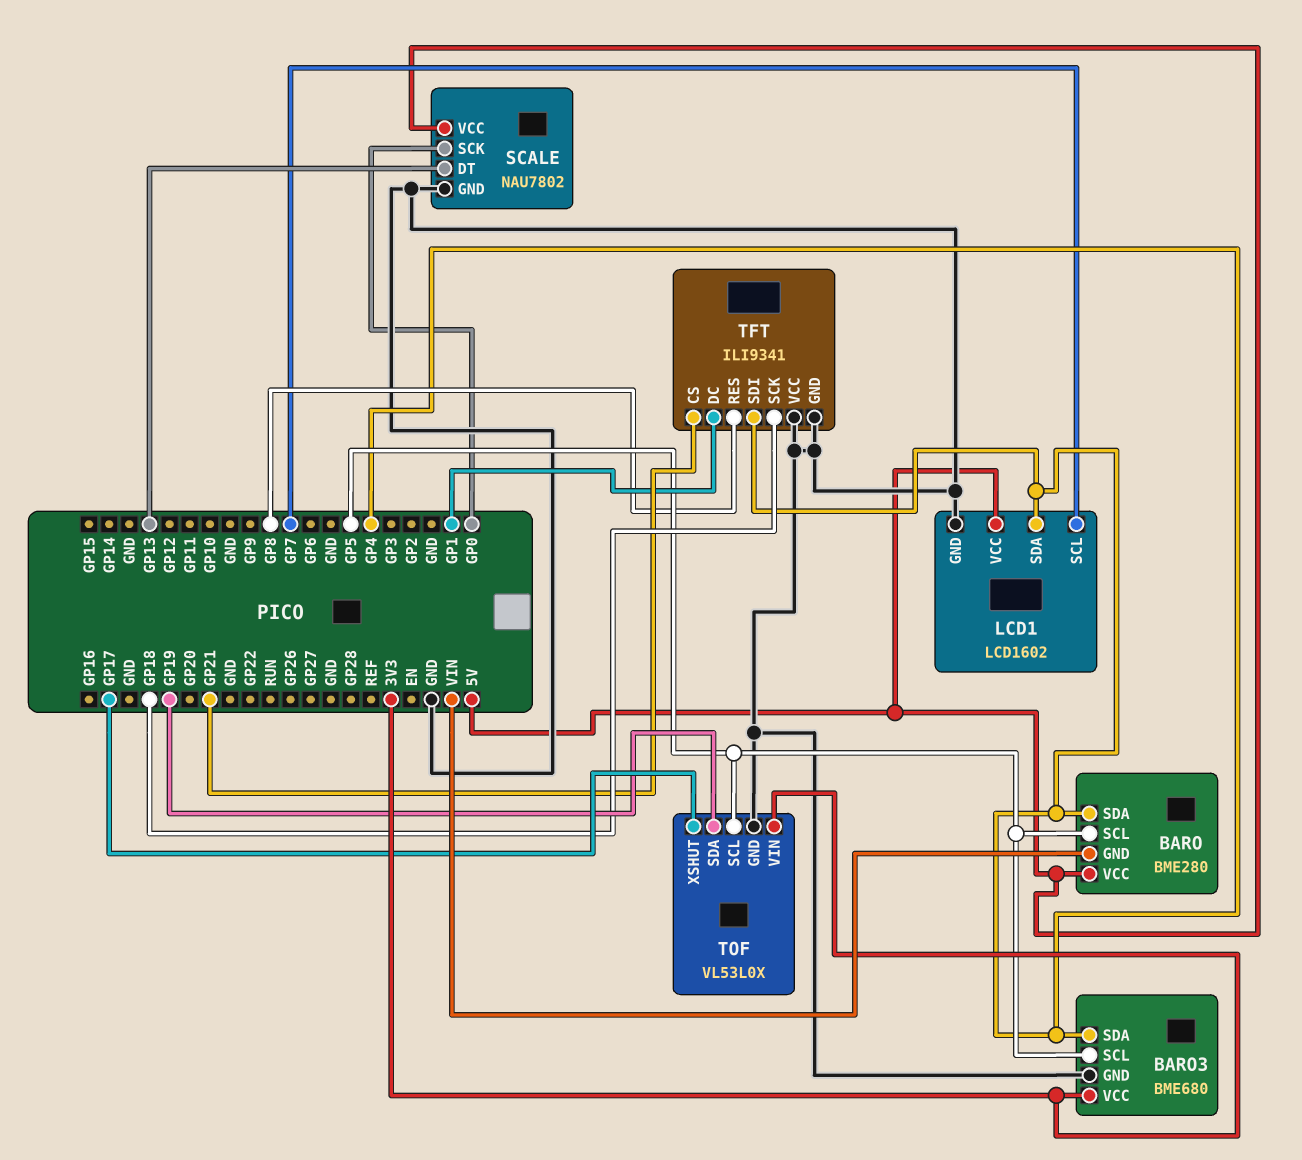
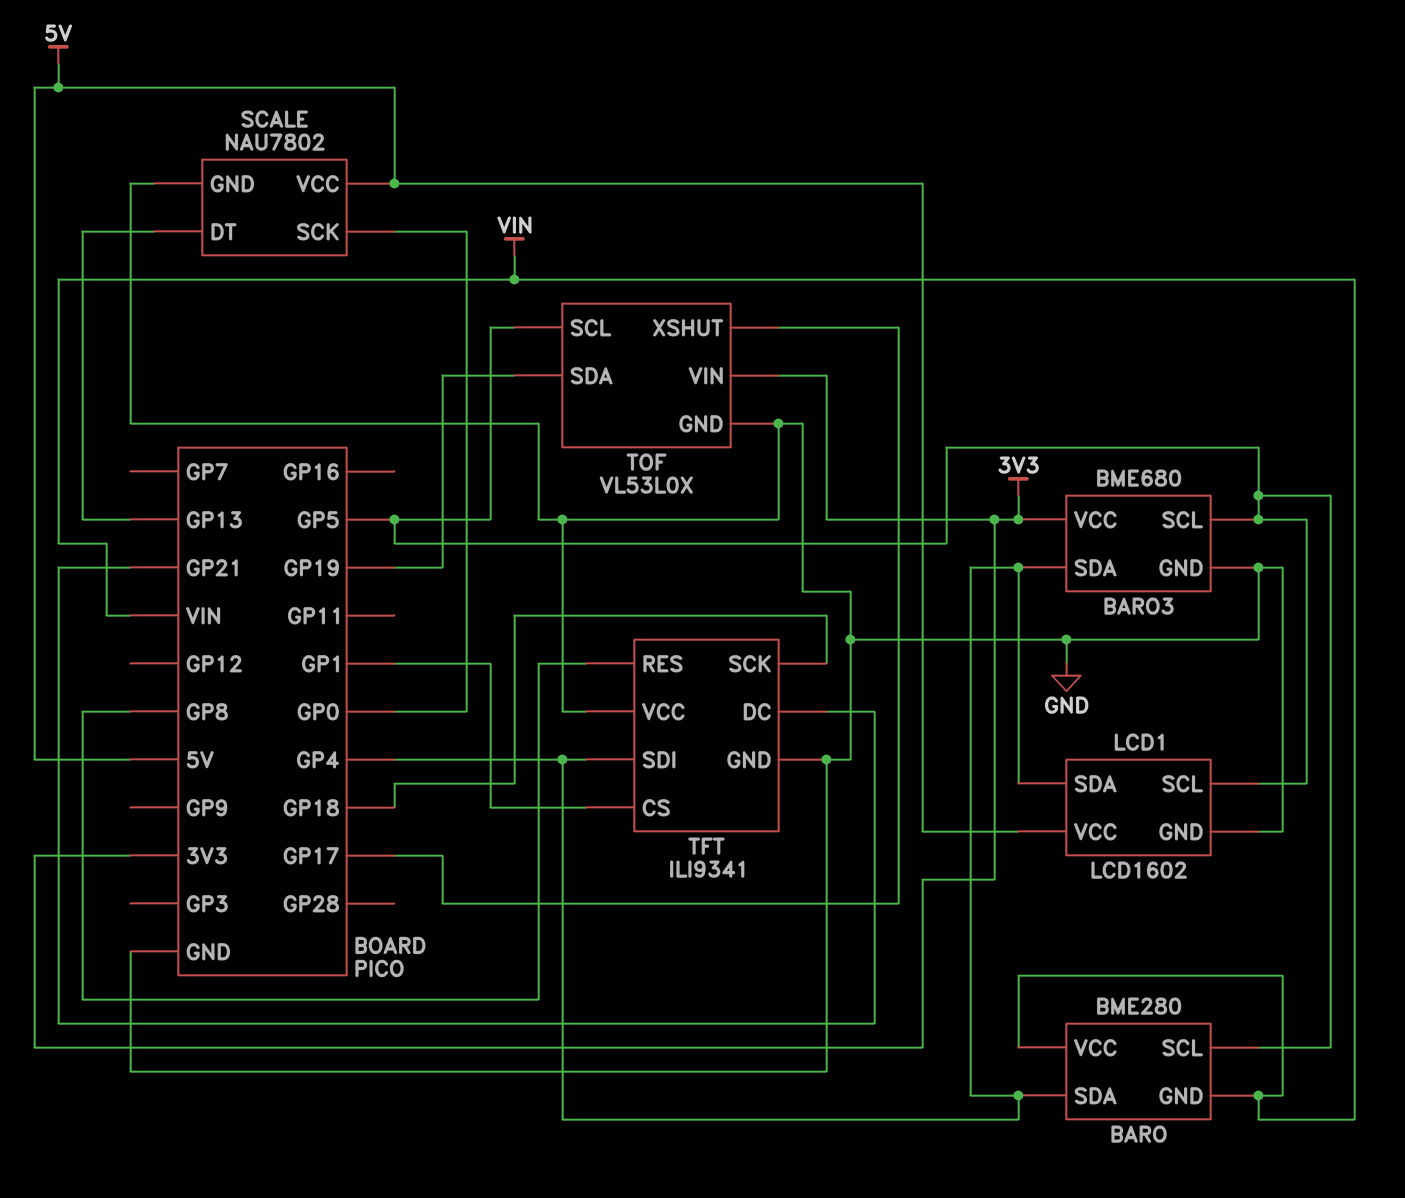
BARO pin VCC: 5V -> VIN
LCD1 pin SCL: GP7 -> GP5
TFT pin CS: GP21 -> GP1
TFT pin DC: GP1 -> GP21

